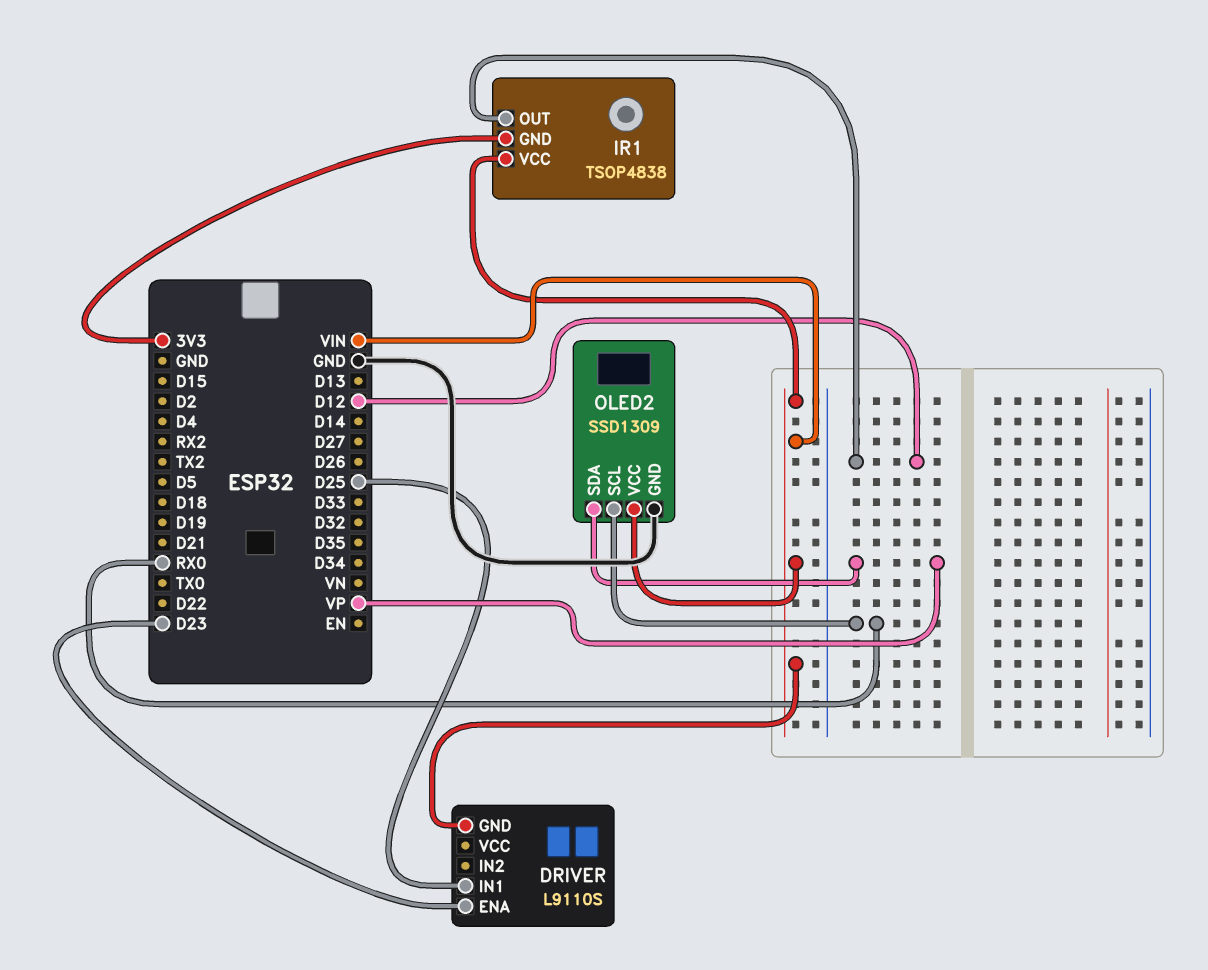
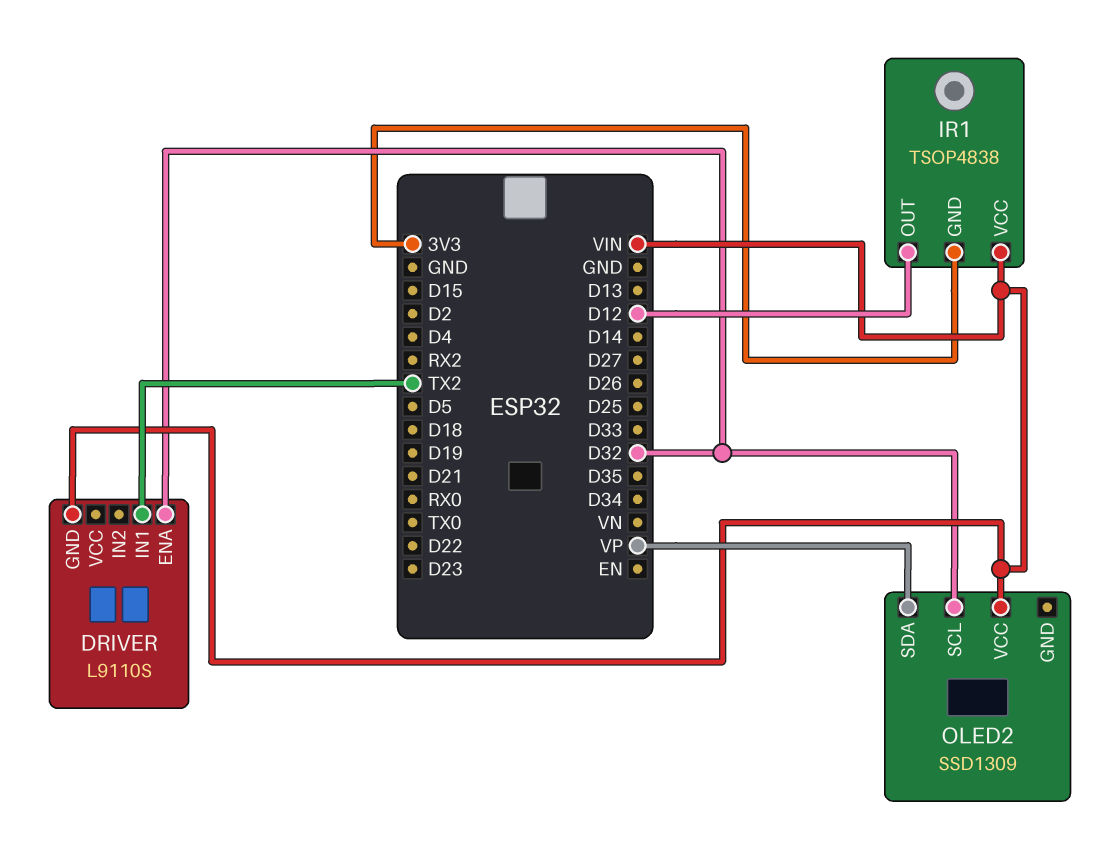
DRIVER pin ENA: D23 -> D32
DRIVER pin IN1: D25 -> TX2
OLED2 pin GND: GND -> none
OLED2 pin SCL: RX0 -> D32

